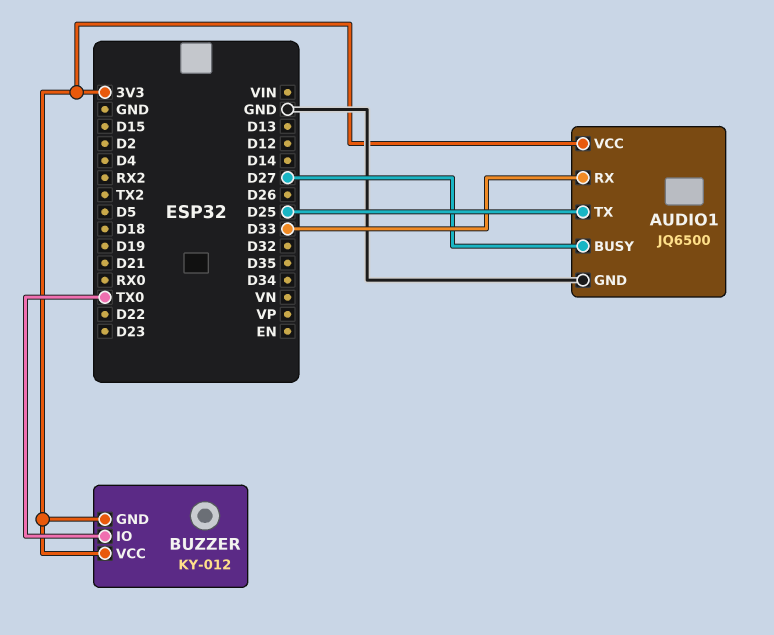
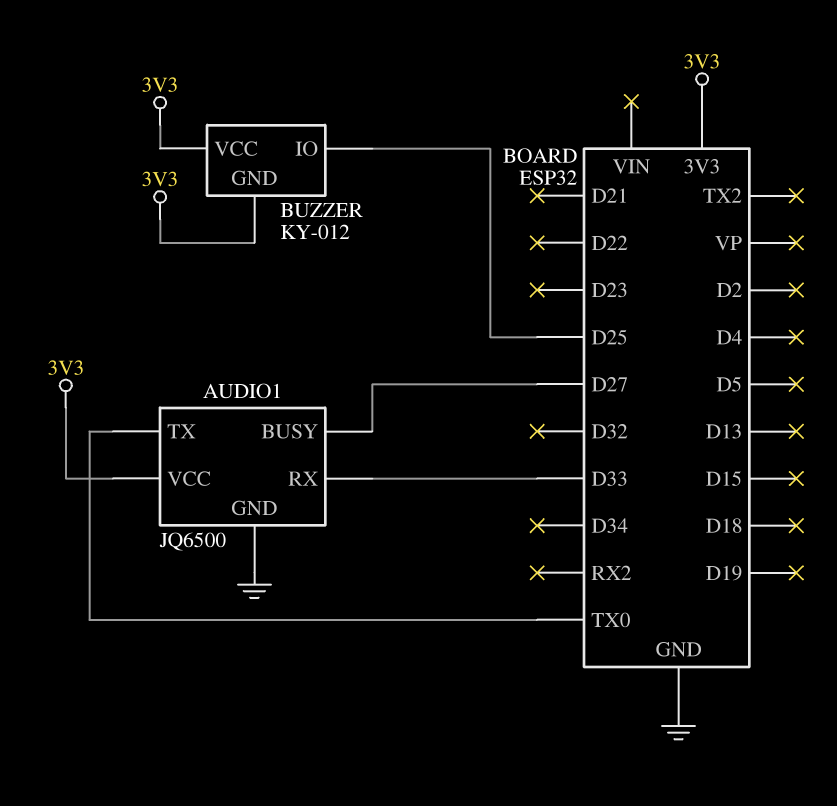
AUDIO1 pin TX: D25 -> TX0
BUZZER pin IO: TX0 -> D25

